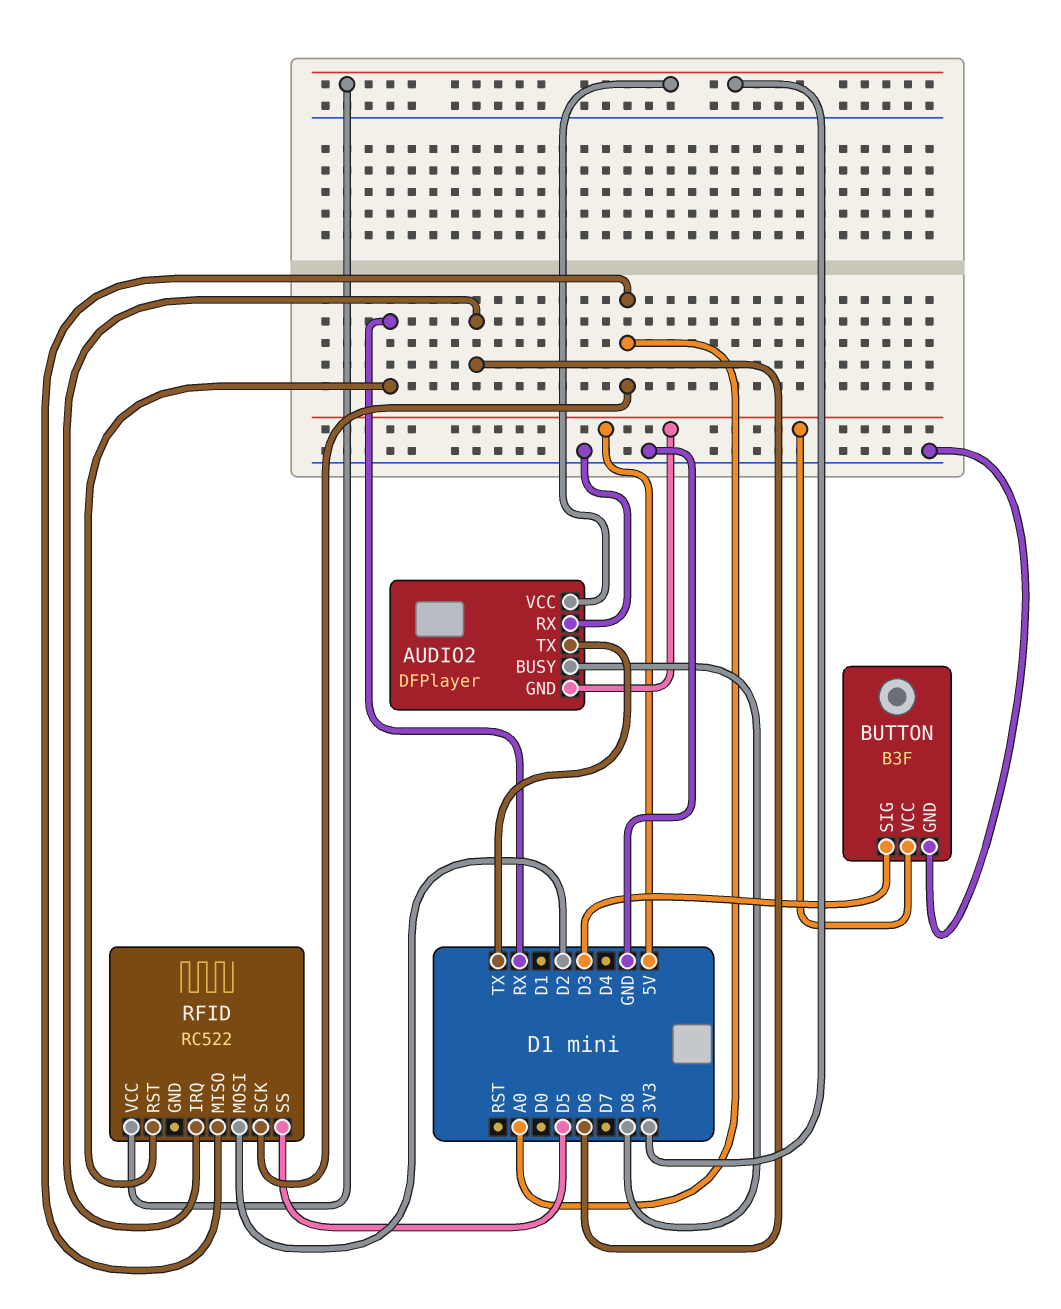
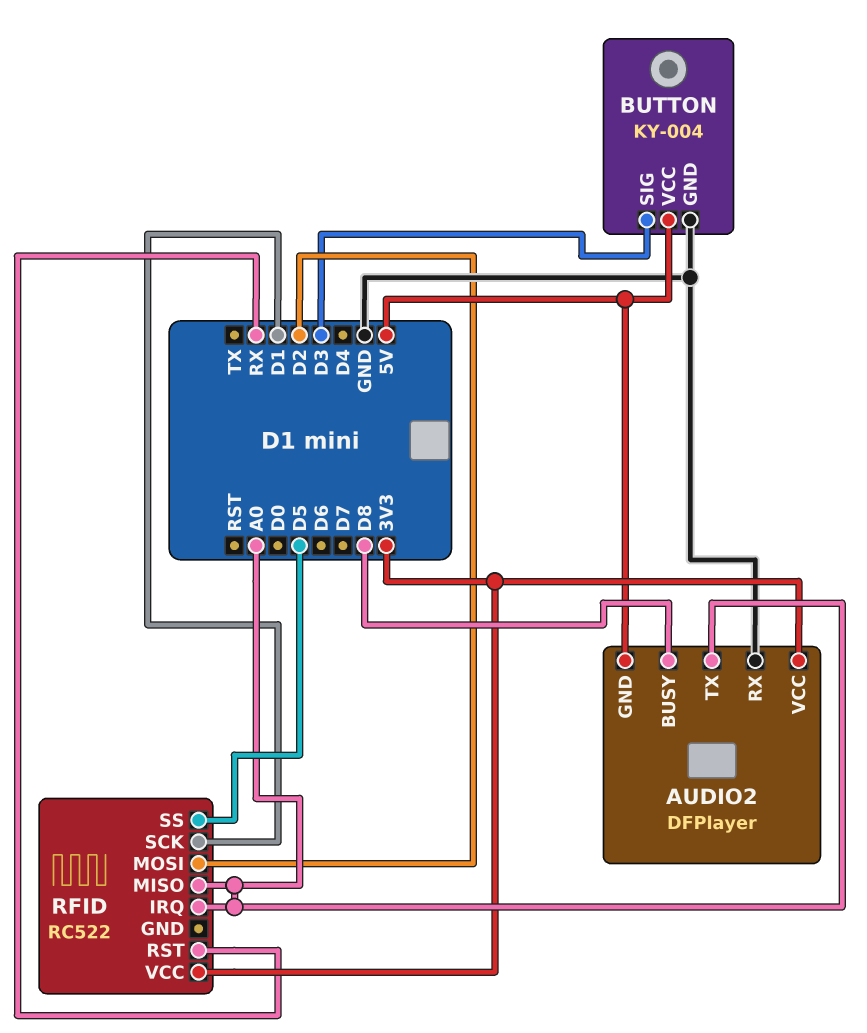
AUDIO2 pin TX: TX -> A0
BUTTON: B3F -> KY-004
RFID pin IRQ: D6 -> A0
RFID pin SCK: A0 -> D1

